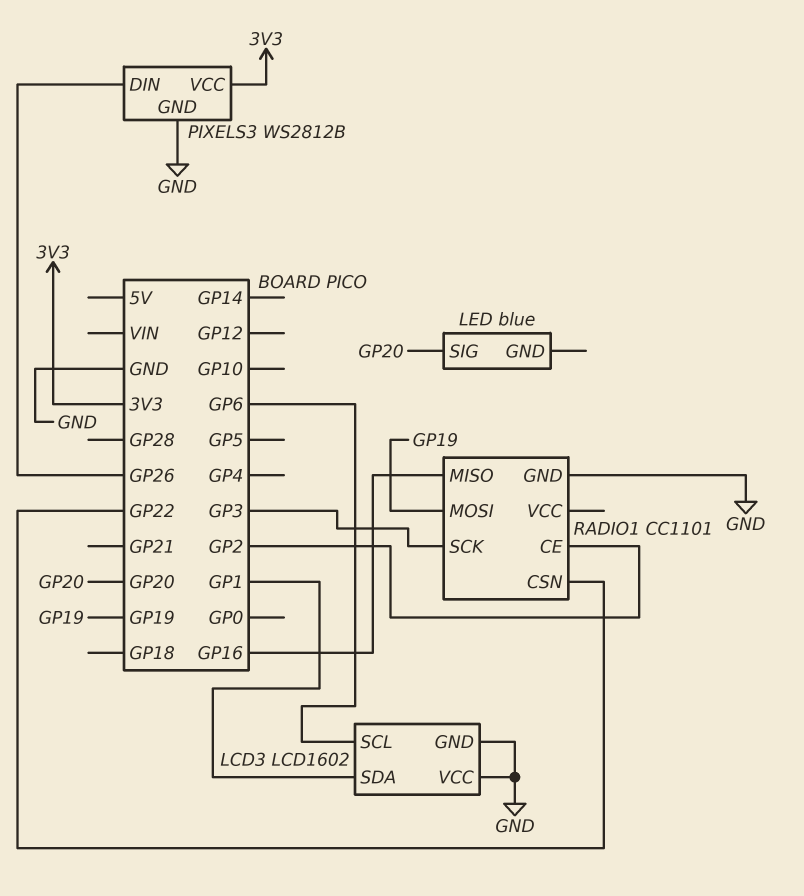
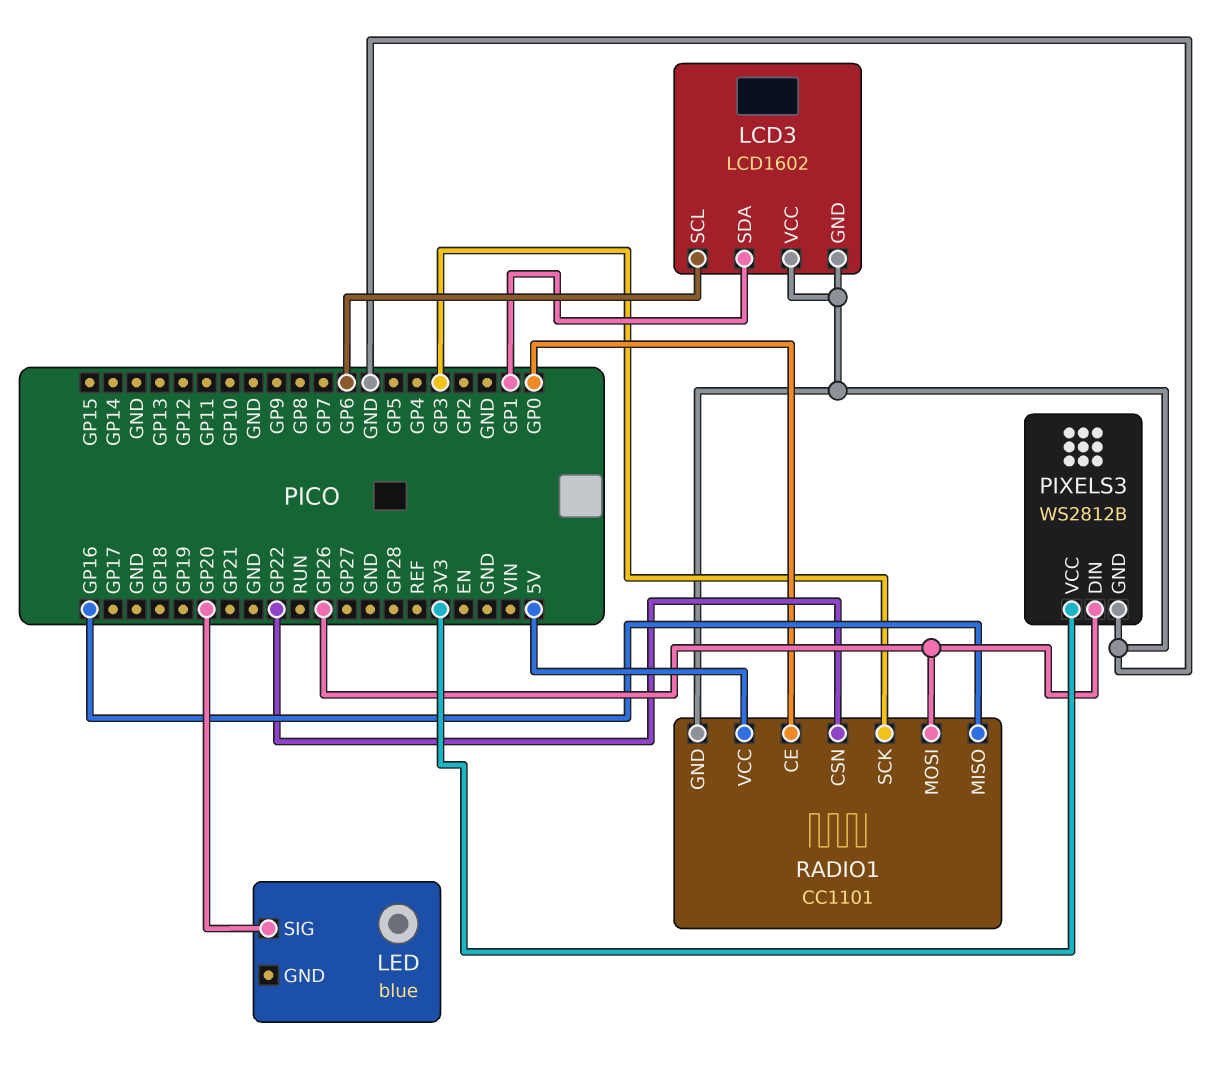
RADIO1 pin CE: GP2 -> GP0
RADIO1 pin MOSI: GP19 -> GP26
RADIO1 pin VCC: none -> 5V

